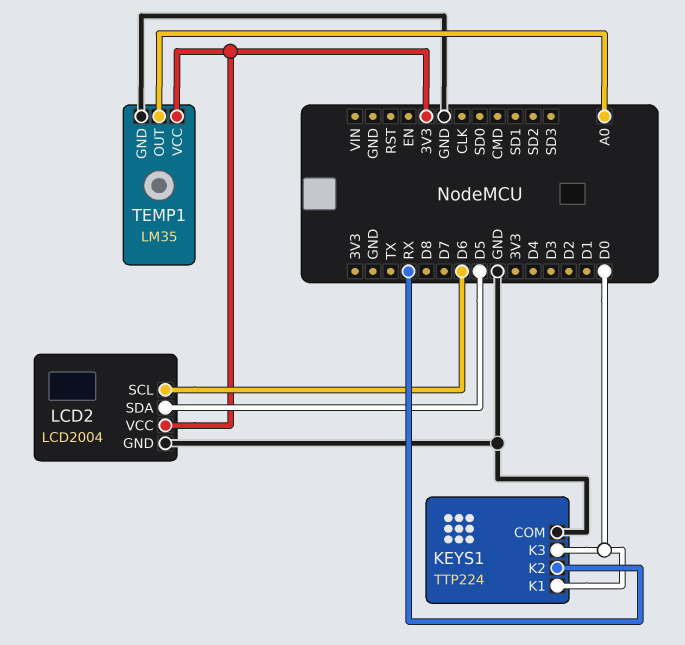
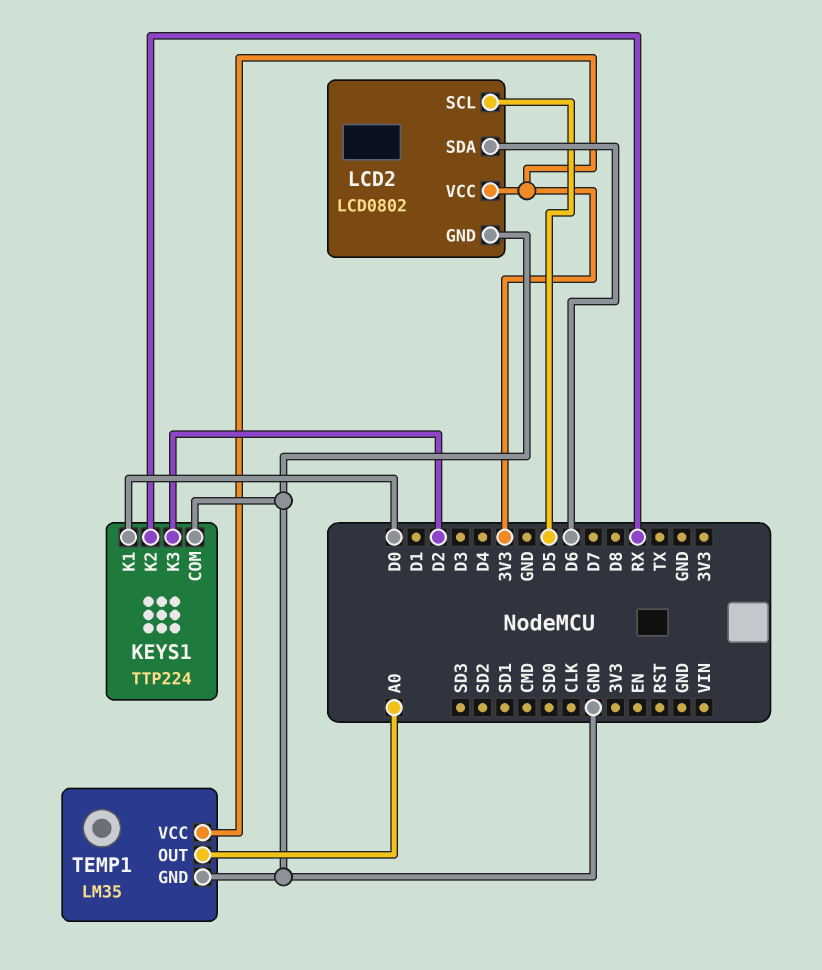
KEYS1 pin K3: D0 -> D2
LCD2: LCD2004 -> LCD0802
LCD2 pin SCL: D6 -> D5
LCD2 pin SDA: D5 -> D6

